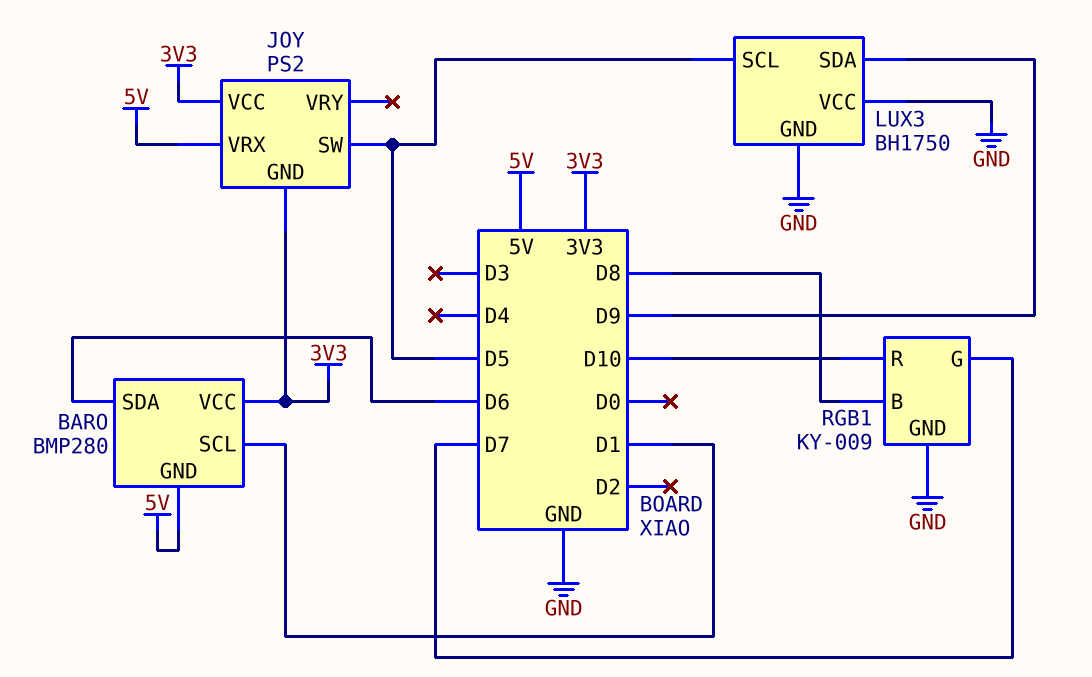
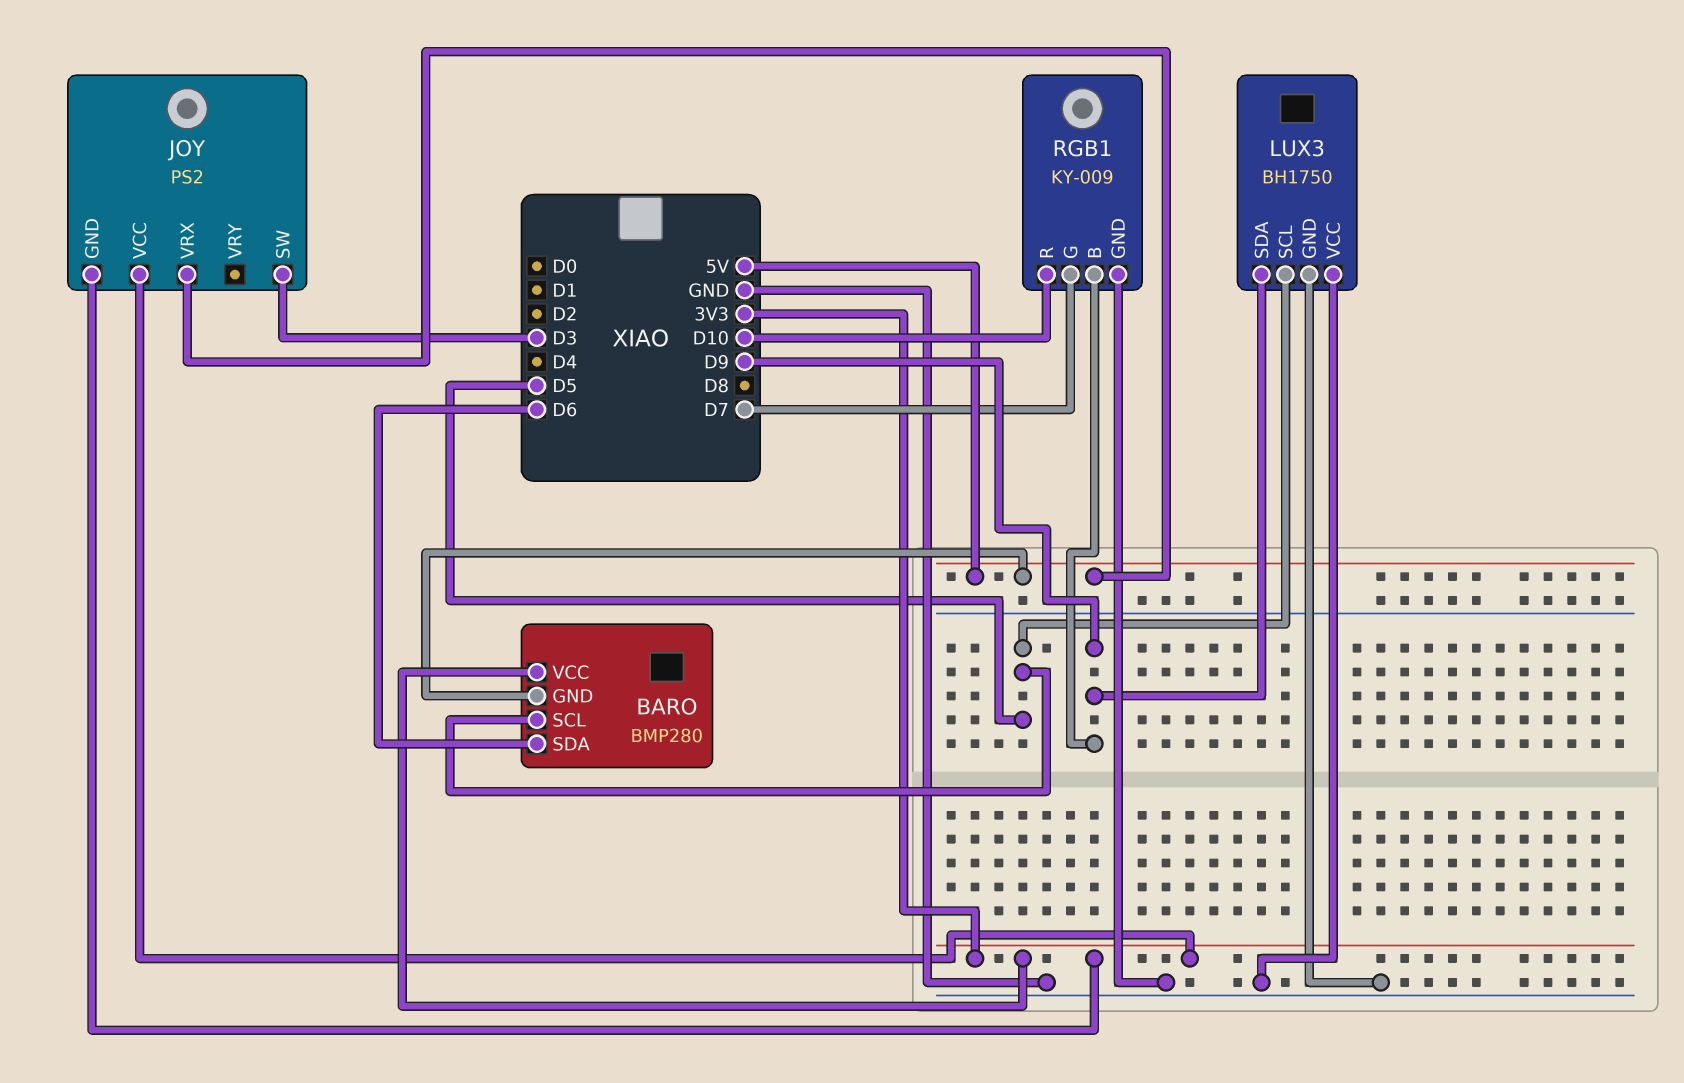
BARO pin SCL: D1 -> D5
JOY pin SW: D5 -> D3
RGB1 pin B: D8 -> D9

